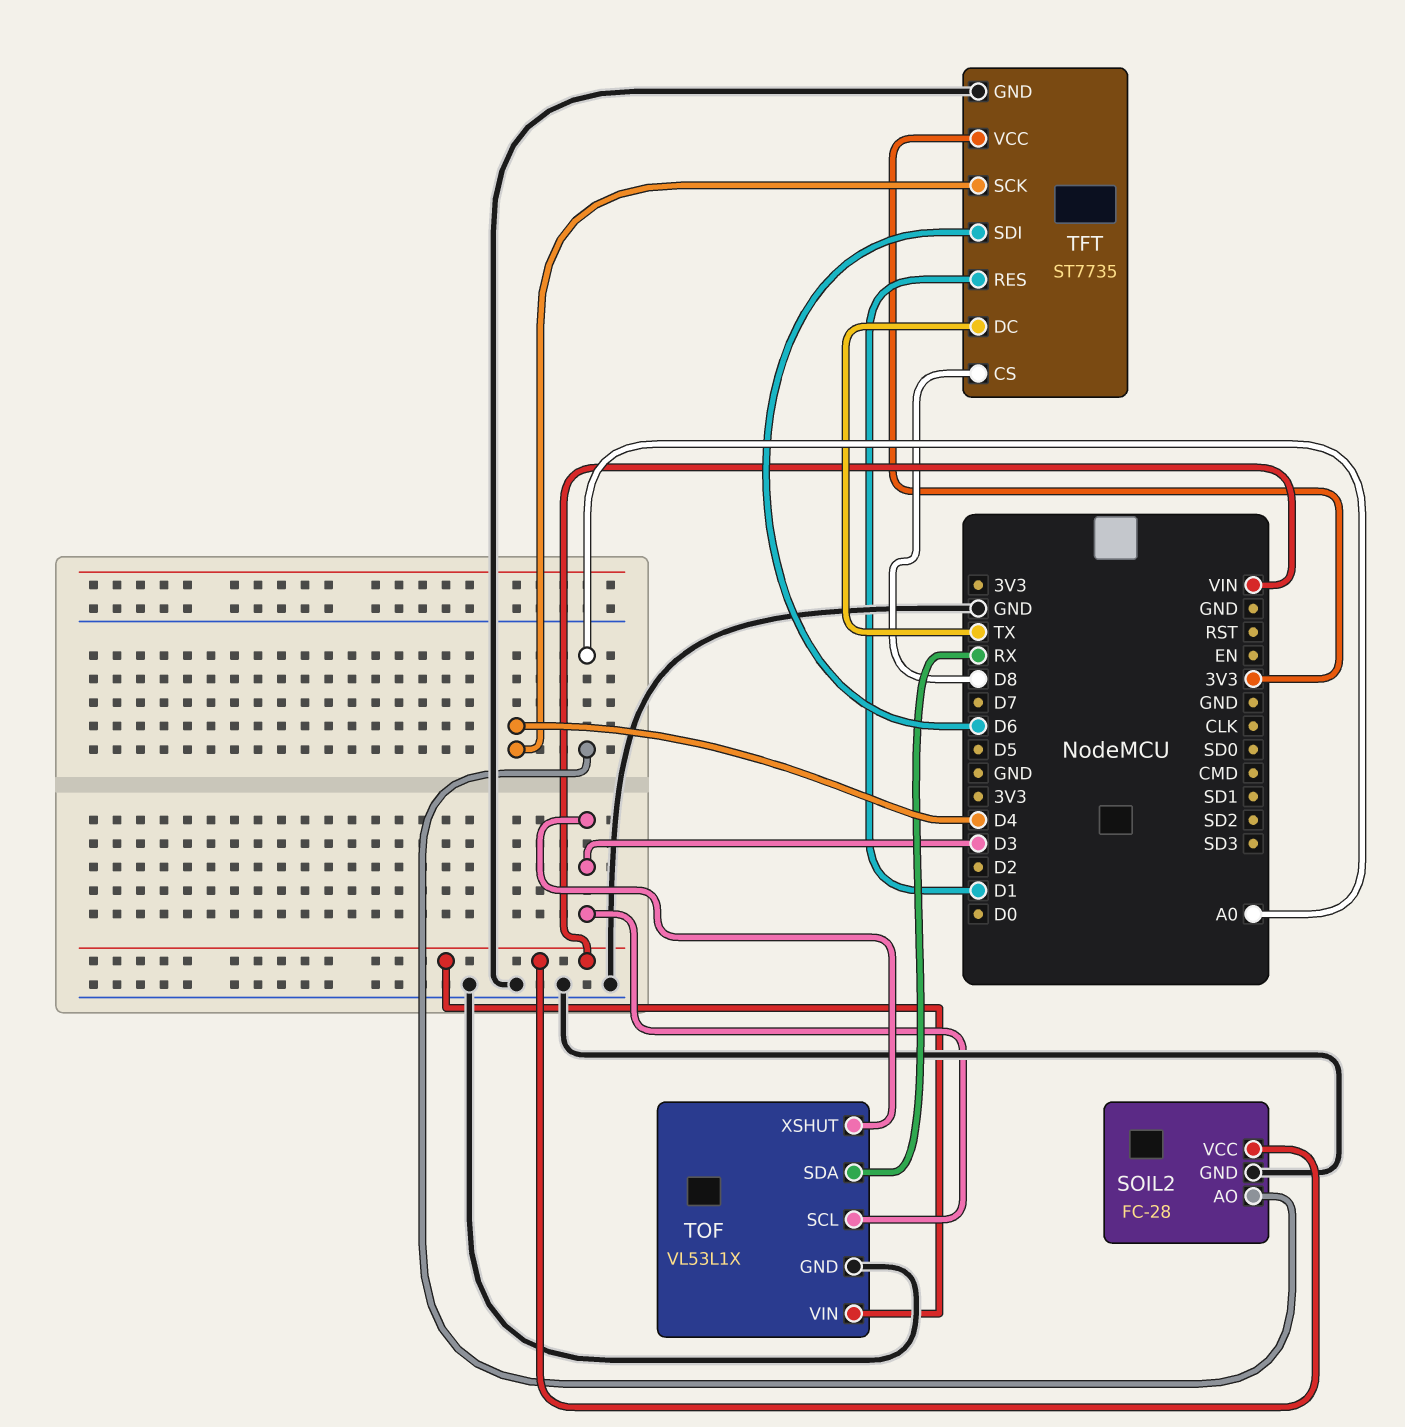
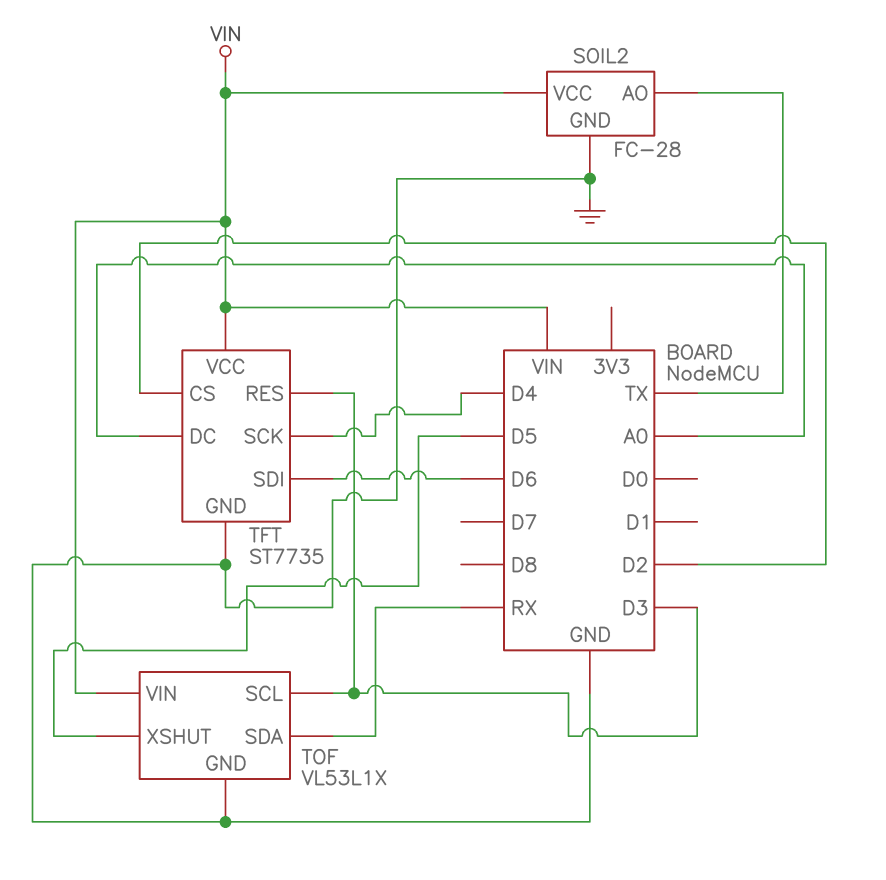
SOIL2 pin AO: A0 -> TX
TFT pin CS: D8 -> D2
TFT pin DC: TX -> A0
TFT pin RES: D1 -> D3
TFT pin VCC: 3V3 -> VIN
TOF pin XSHUT: D3 -> D5

